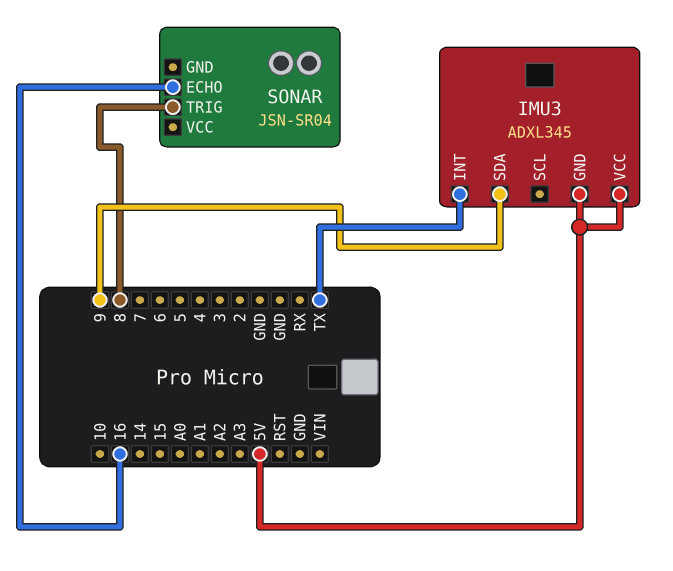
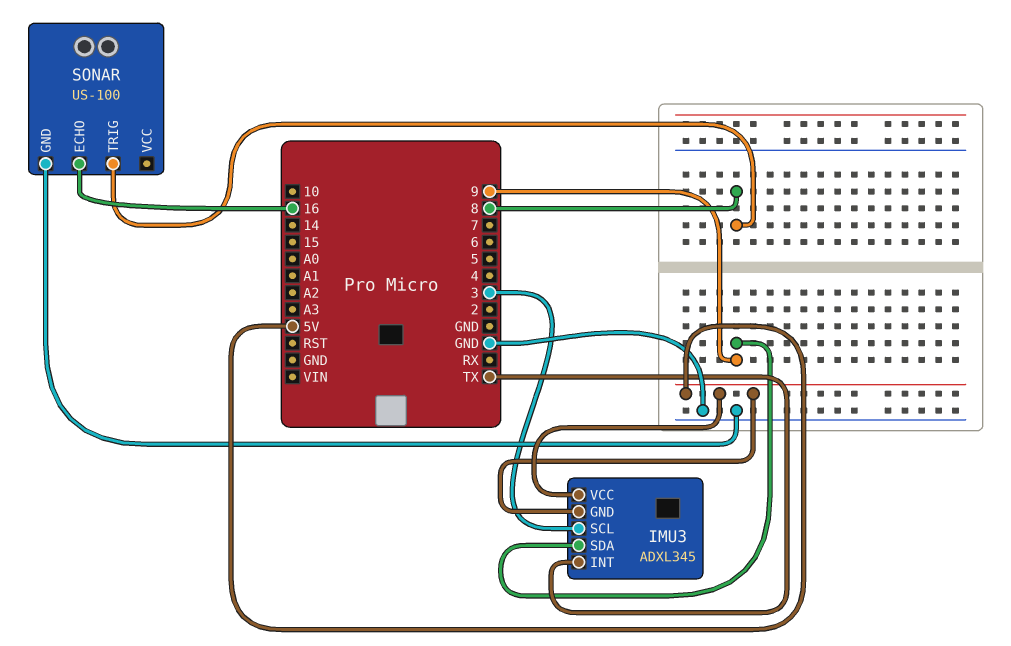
IMU3 pin SCL: none -> 3
SONAR: JSN-SR04 -> US-100
SONAR pin GND: none -> GND

